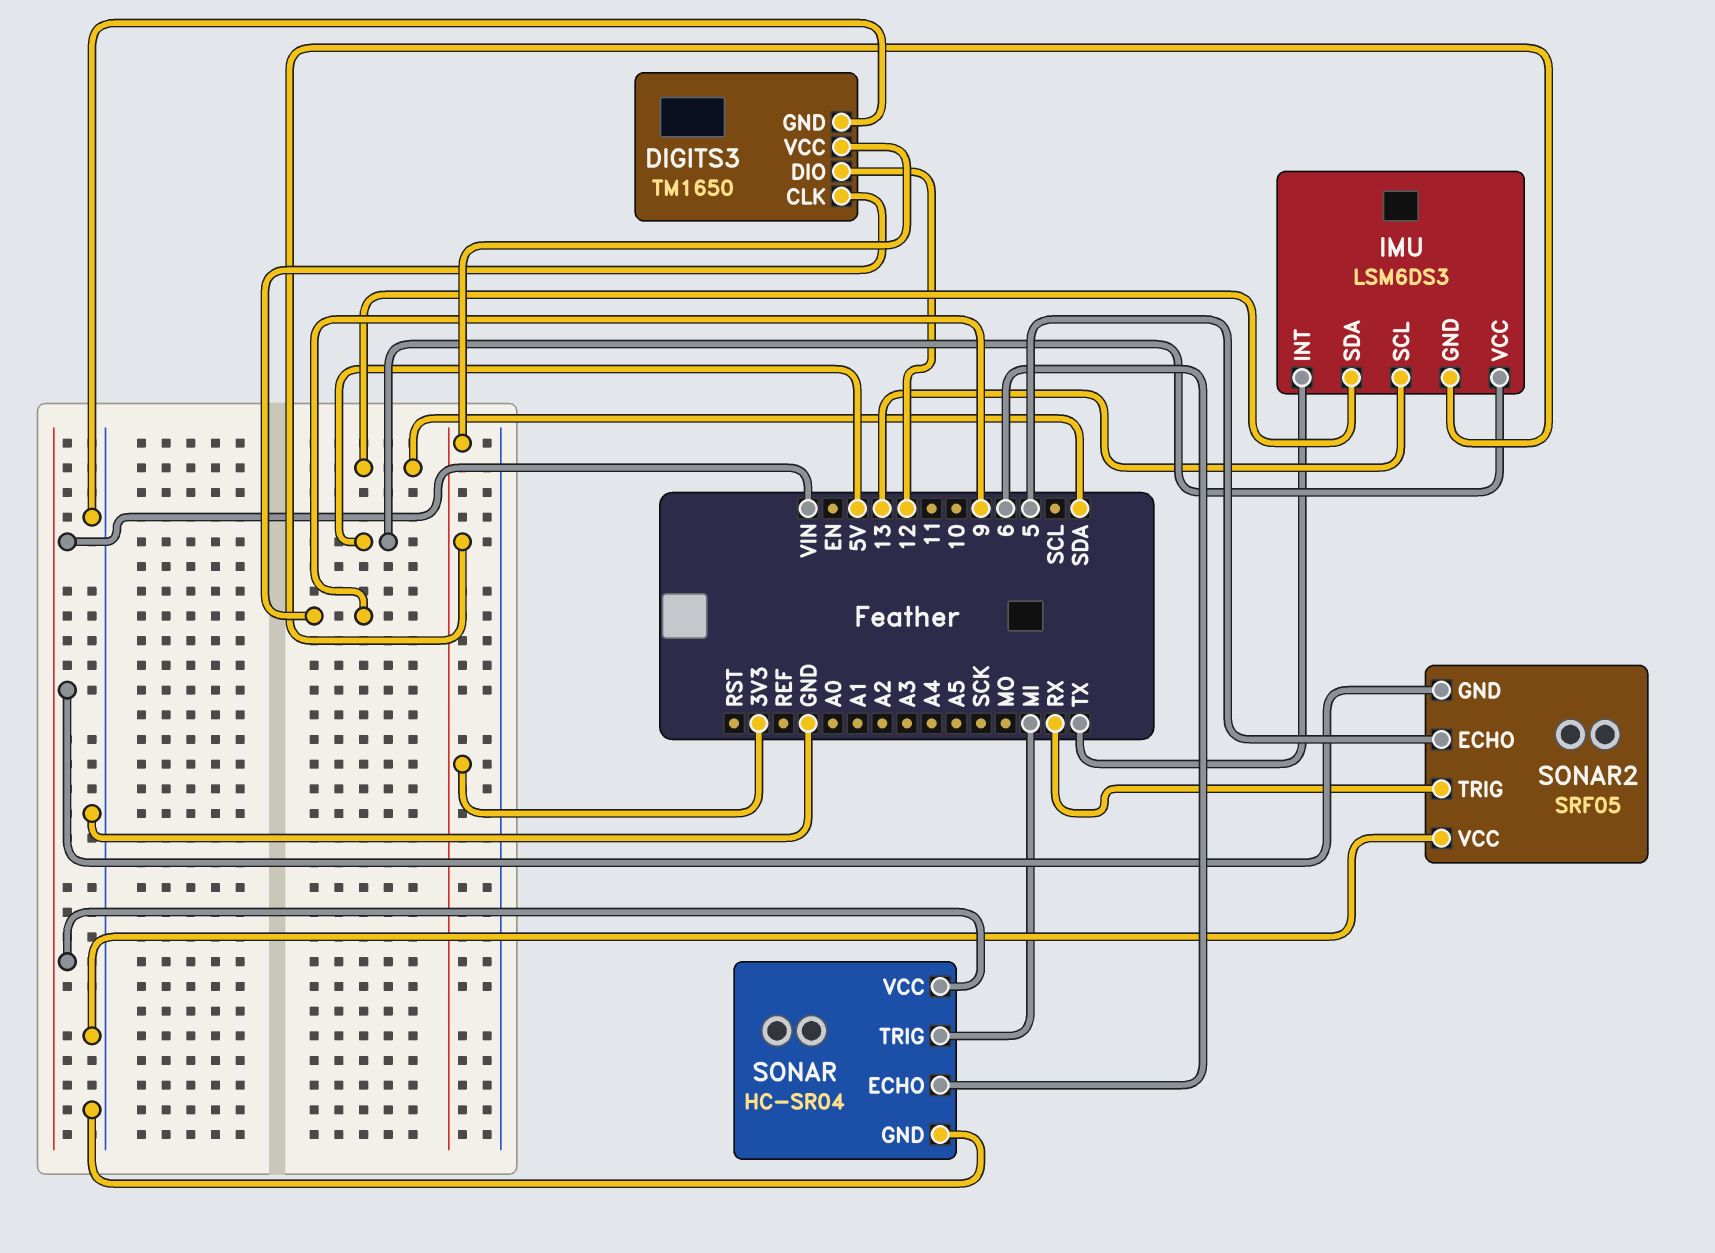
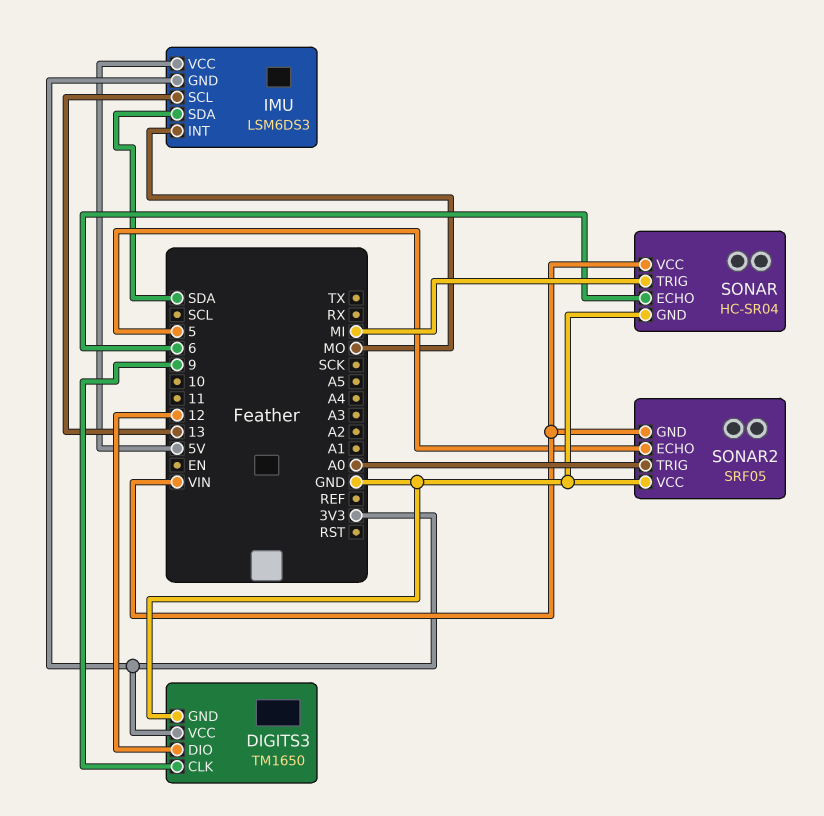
IMU pin INT: TX -> MO
SONAR2 pin TRIG: RX -> A0

